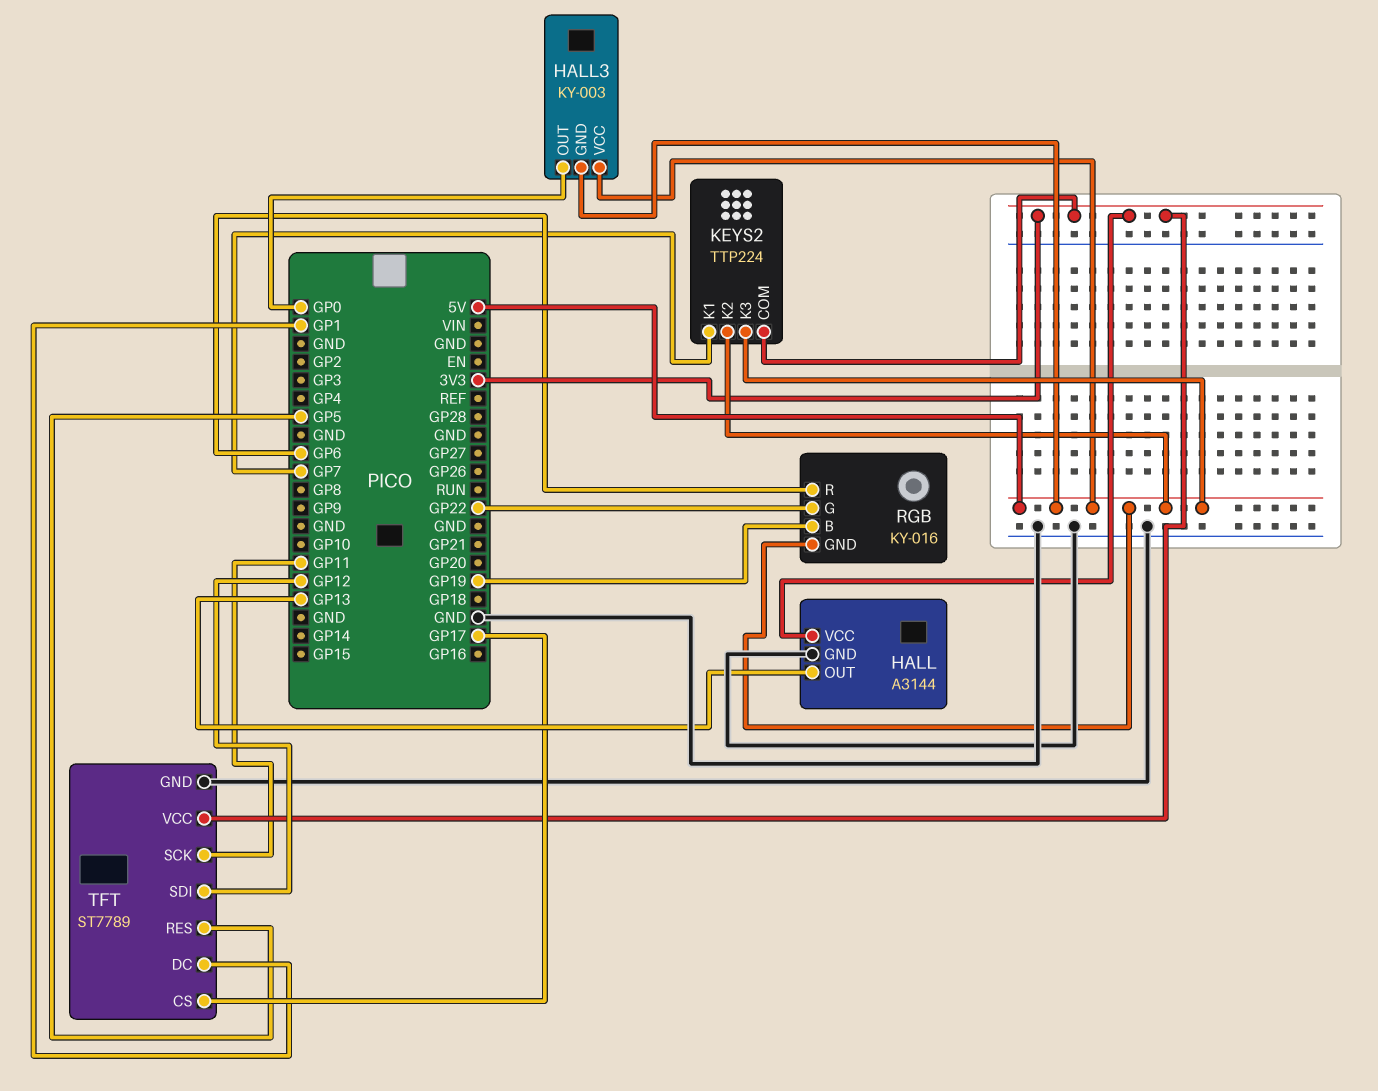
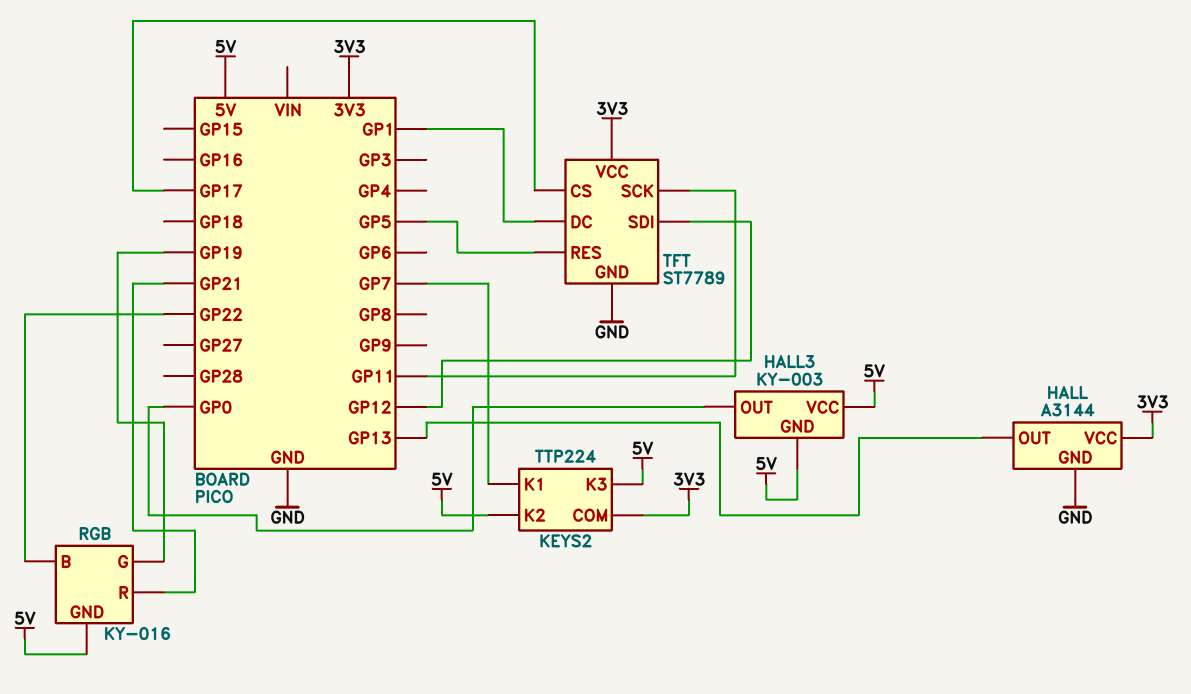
RGB pin B: GP19 -> GP22
RGB pin G: GP22 -> GP19
RGB pin R: GP6 -> GP21

